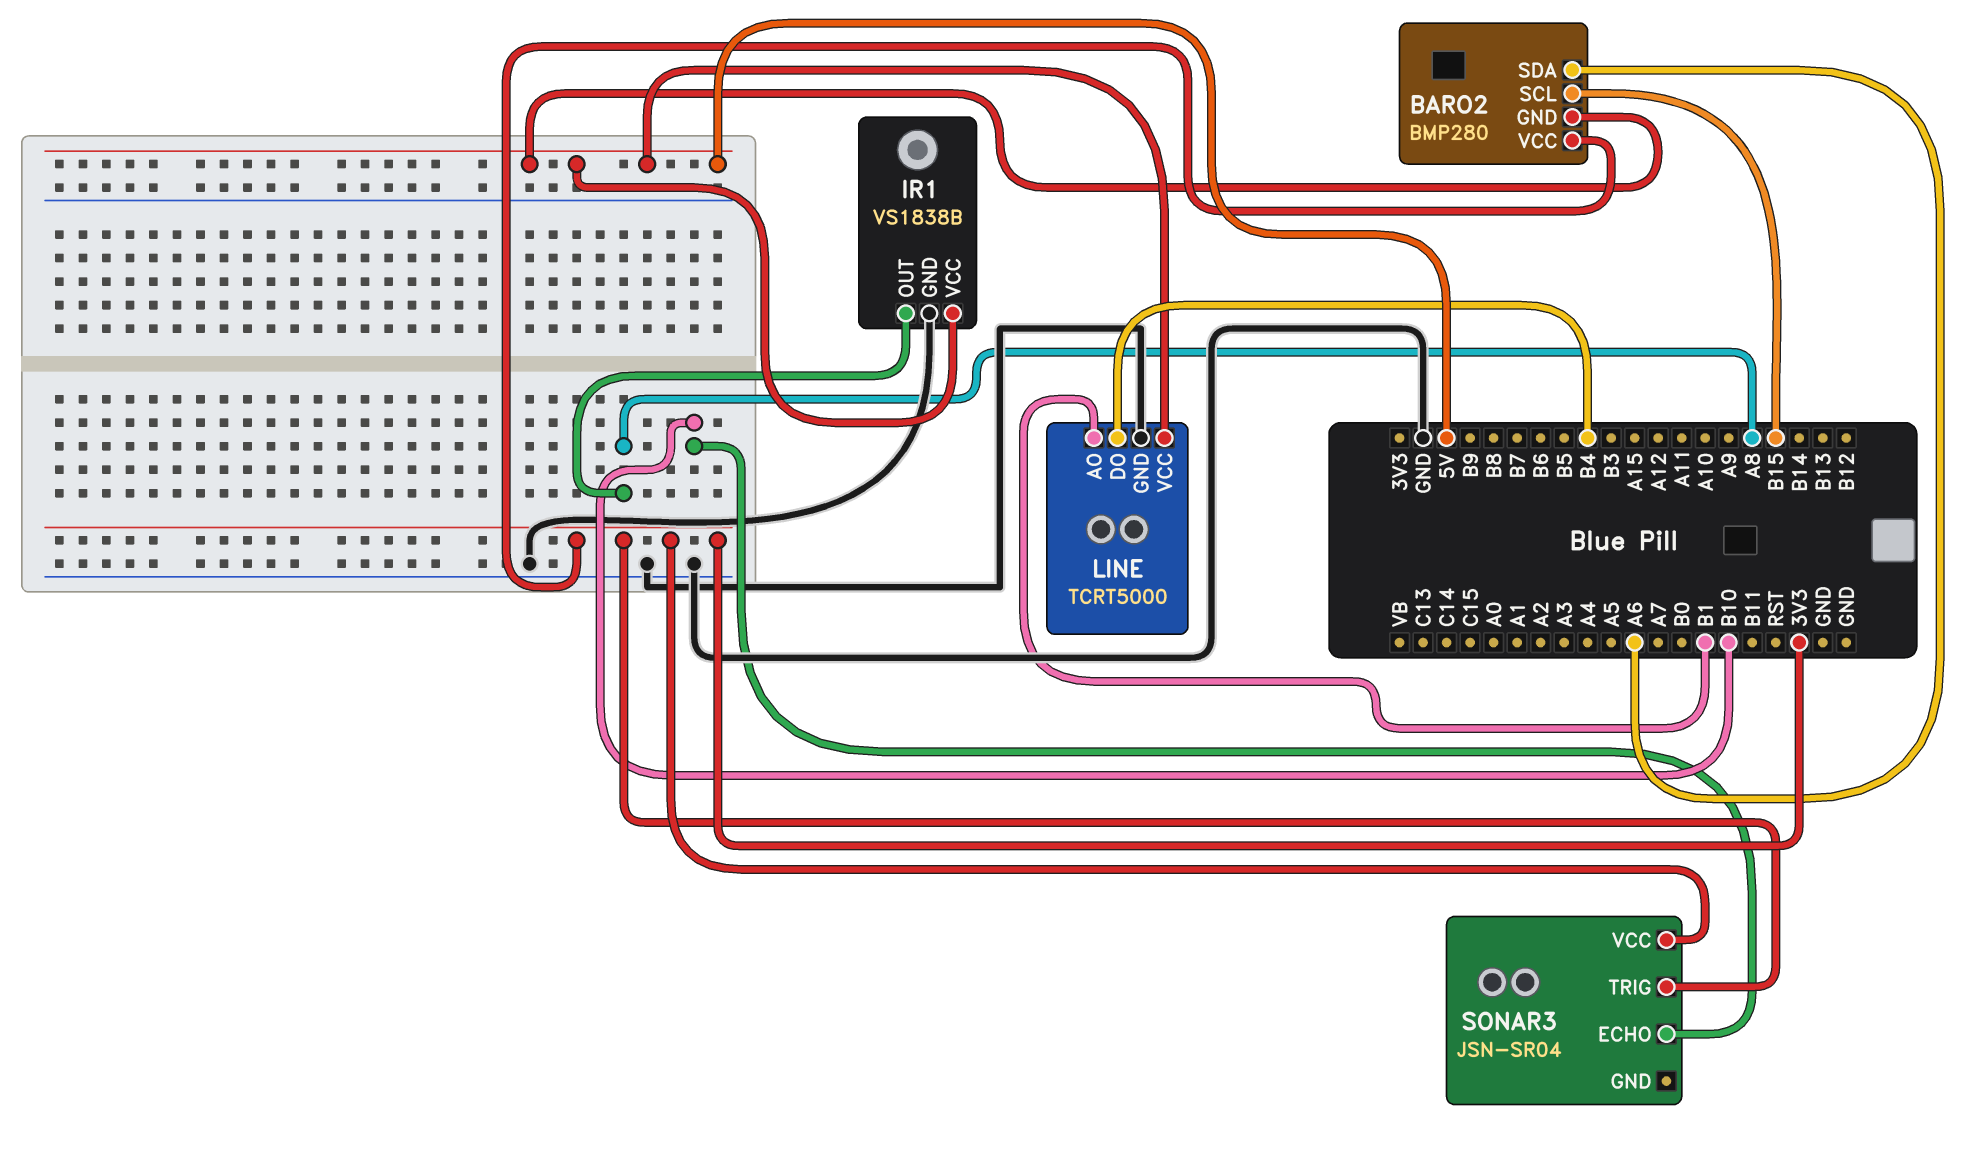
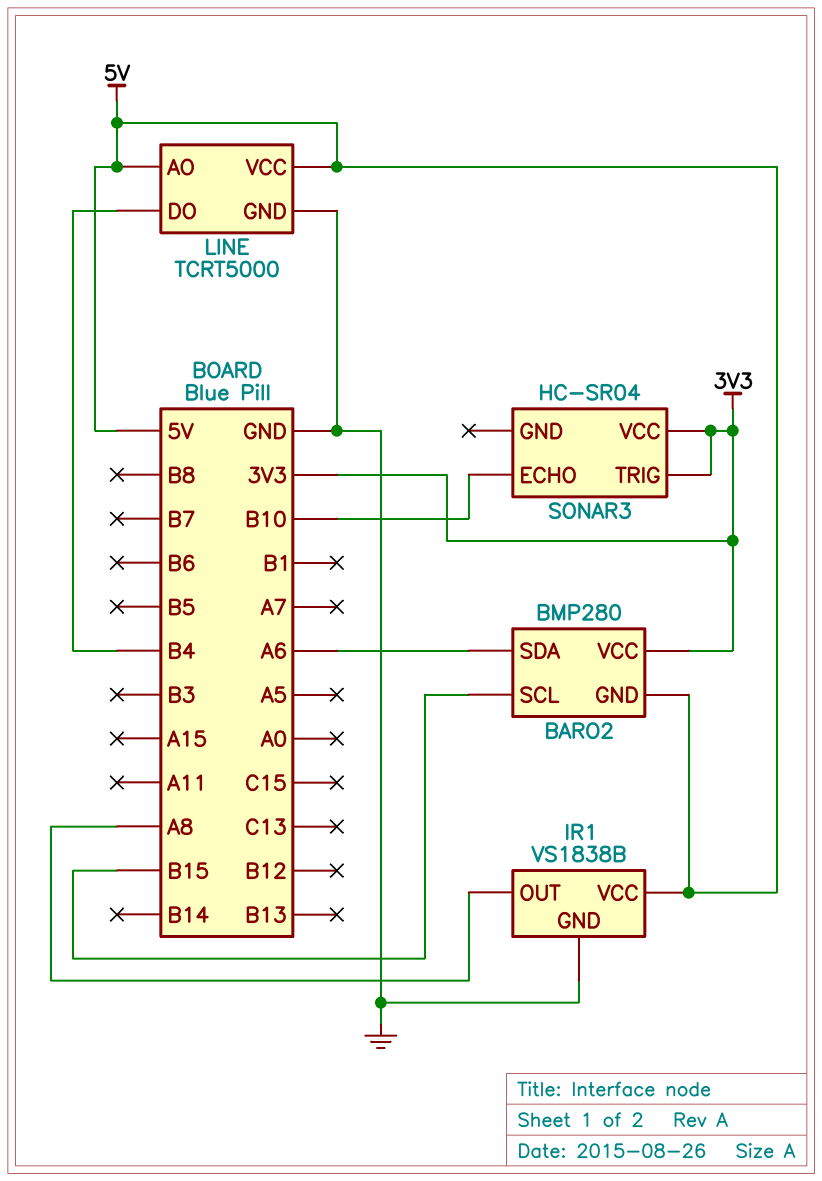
LINE pin AO: B1 -> 5V
SONAR3: JSN-SR04 -> HC-SR04

